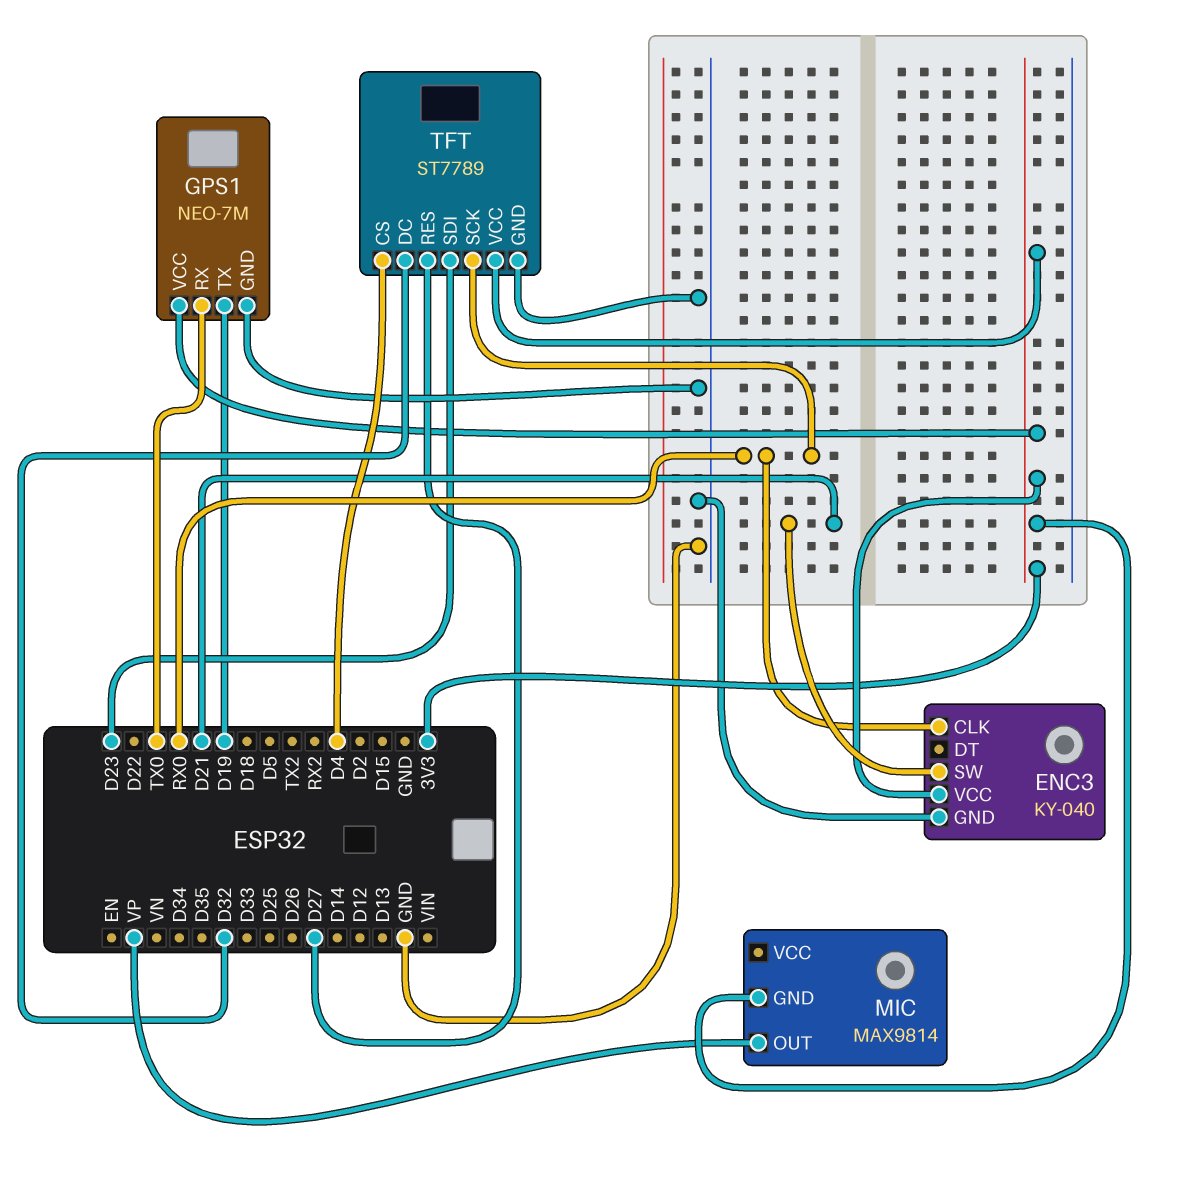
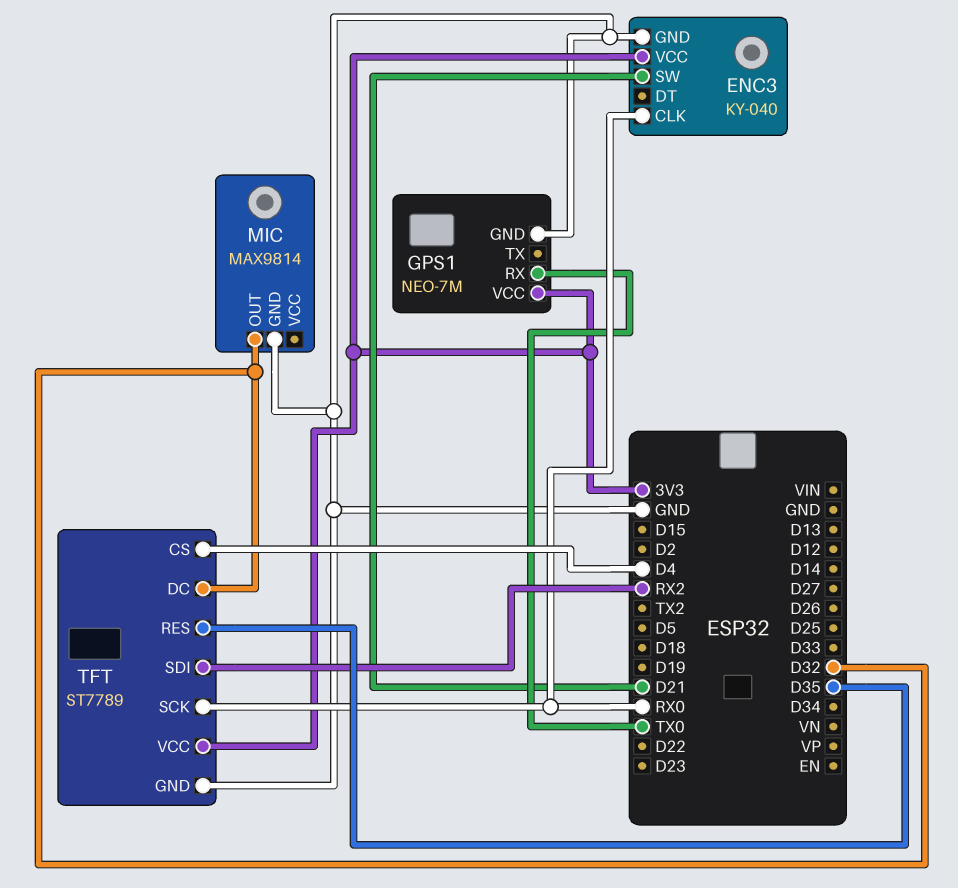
GPS1 pin TX: D19 -> none
MIC pin GND: 3V3 -> GND
MIC pin OUT: VP -> D32
TFT pin RES: D27 -> D35
TFT pin SDI: D23 -> RX2

